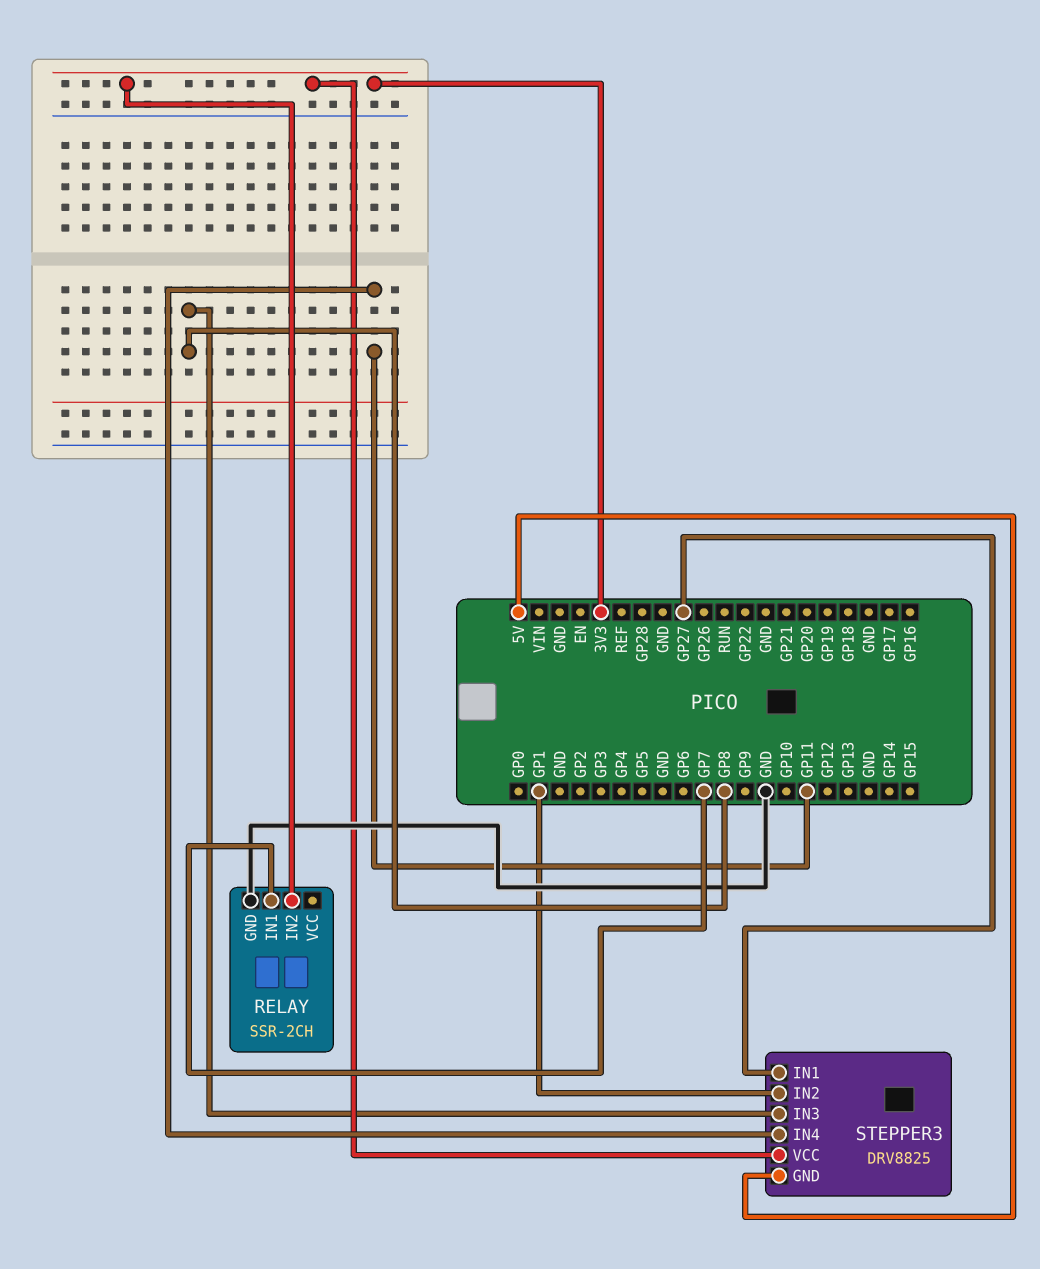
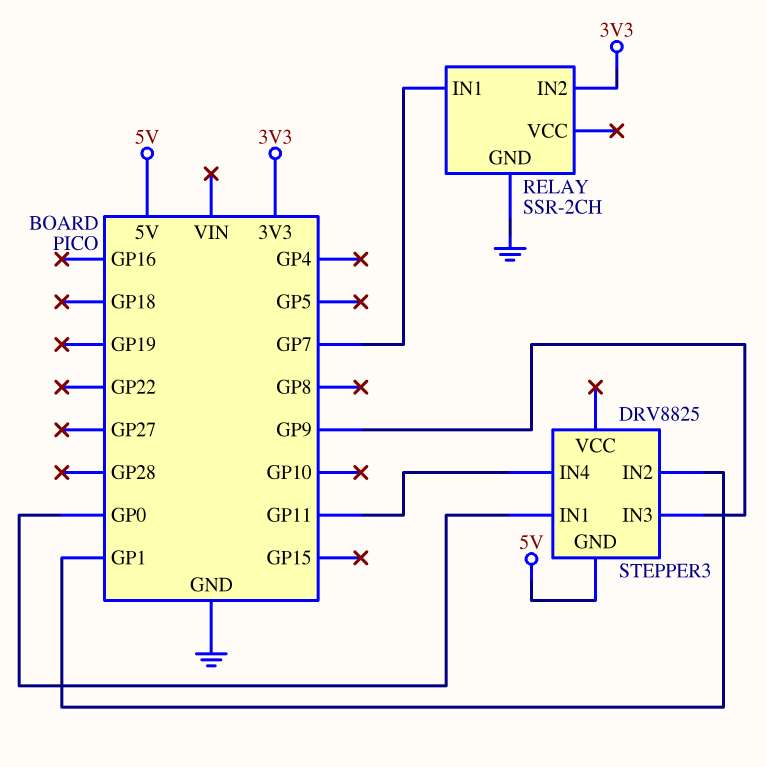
STEPPER3 pin IN1: GP27 -> GP0
STEPPER3 pin IN3: GP8 -> GP9
STEPPER3 pin VCC: 3V3 -> none

